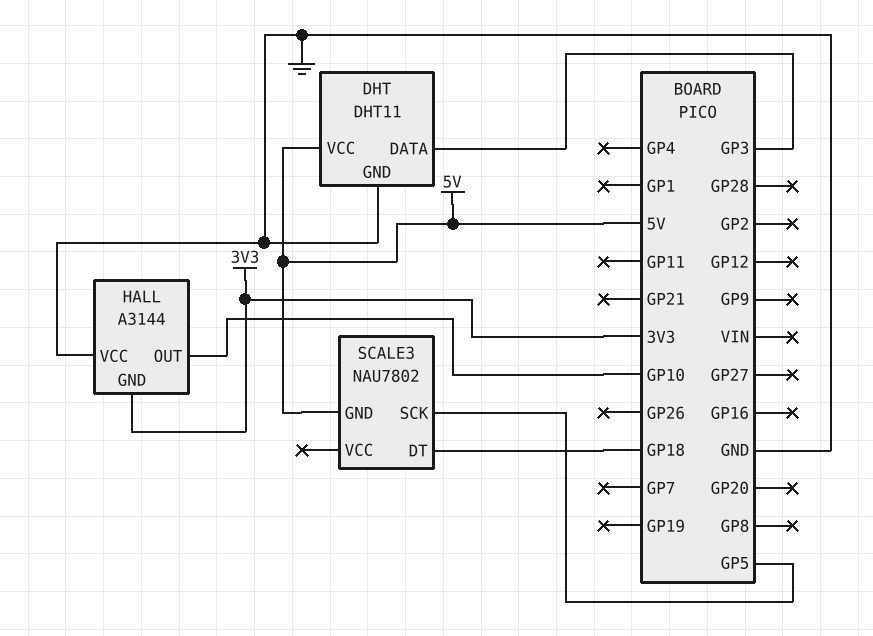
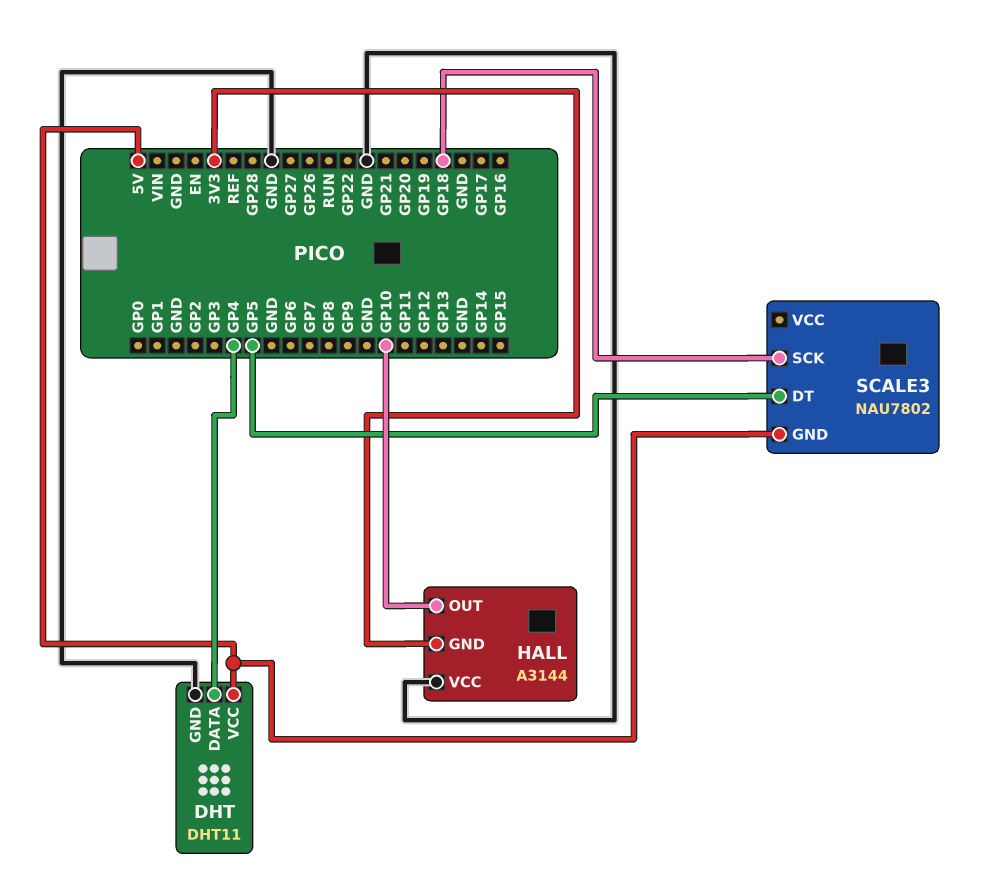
DHT pin DATA: GP3 -> GP4
SCALE3 pin DT: GP18 -> GP5
SCALE3 pin SCK: GP5 -> GP18

